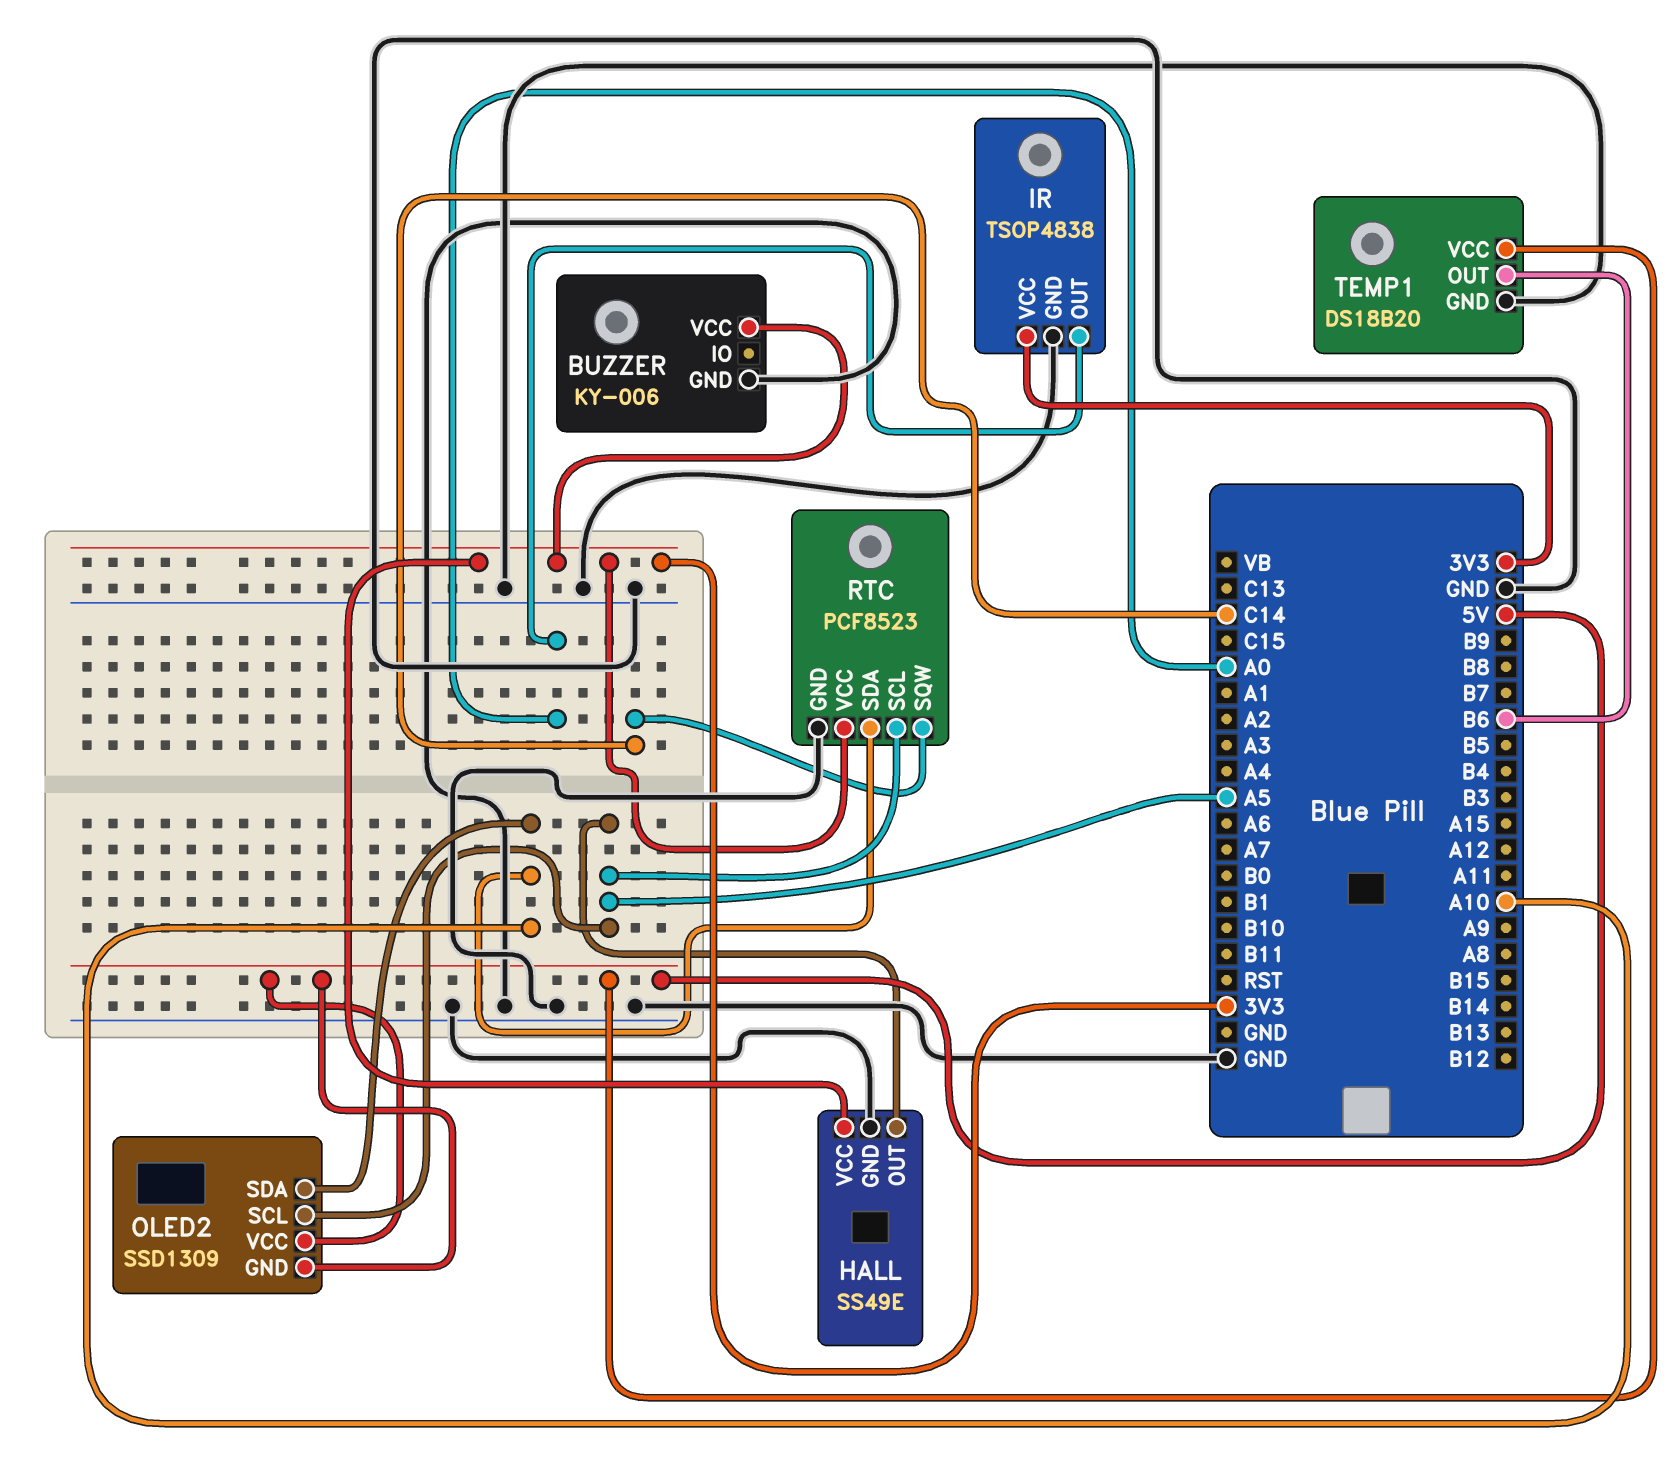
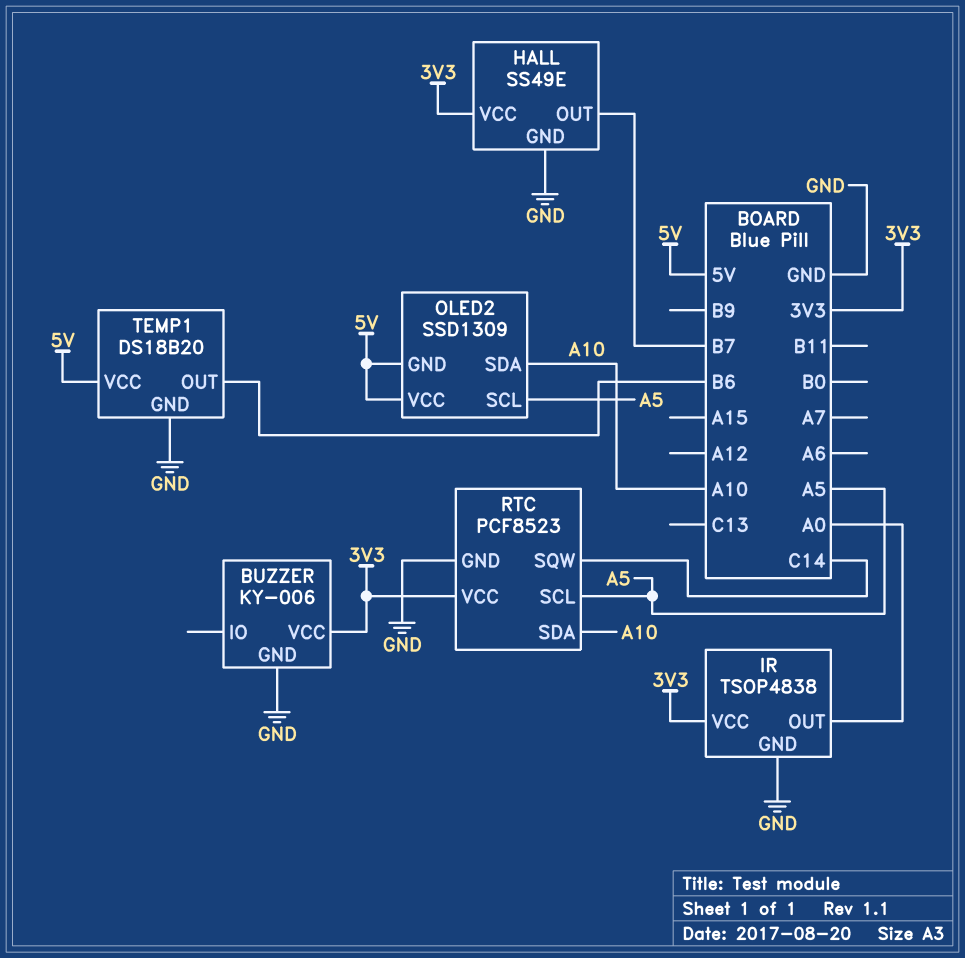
HALL pin OUT: A5 -> B7

